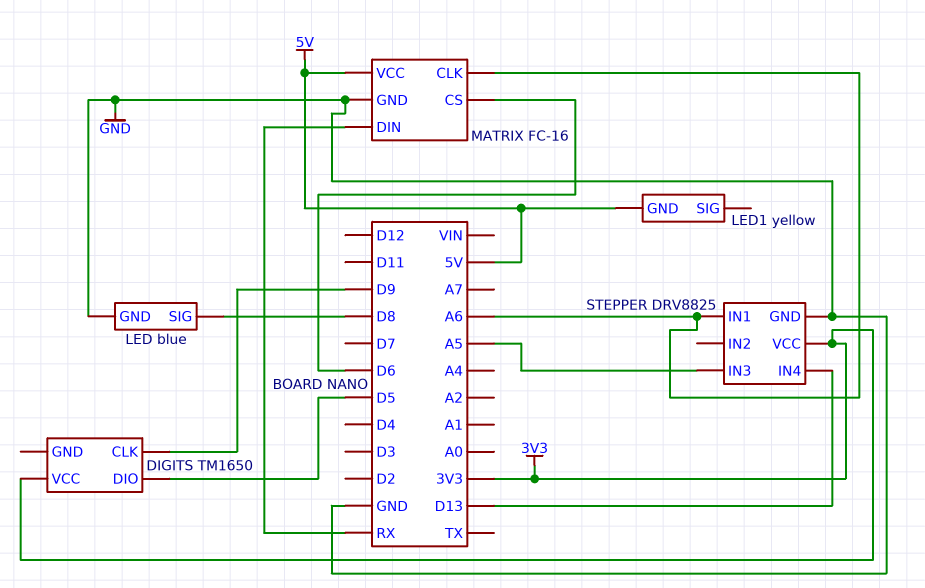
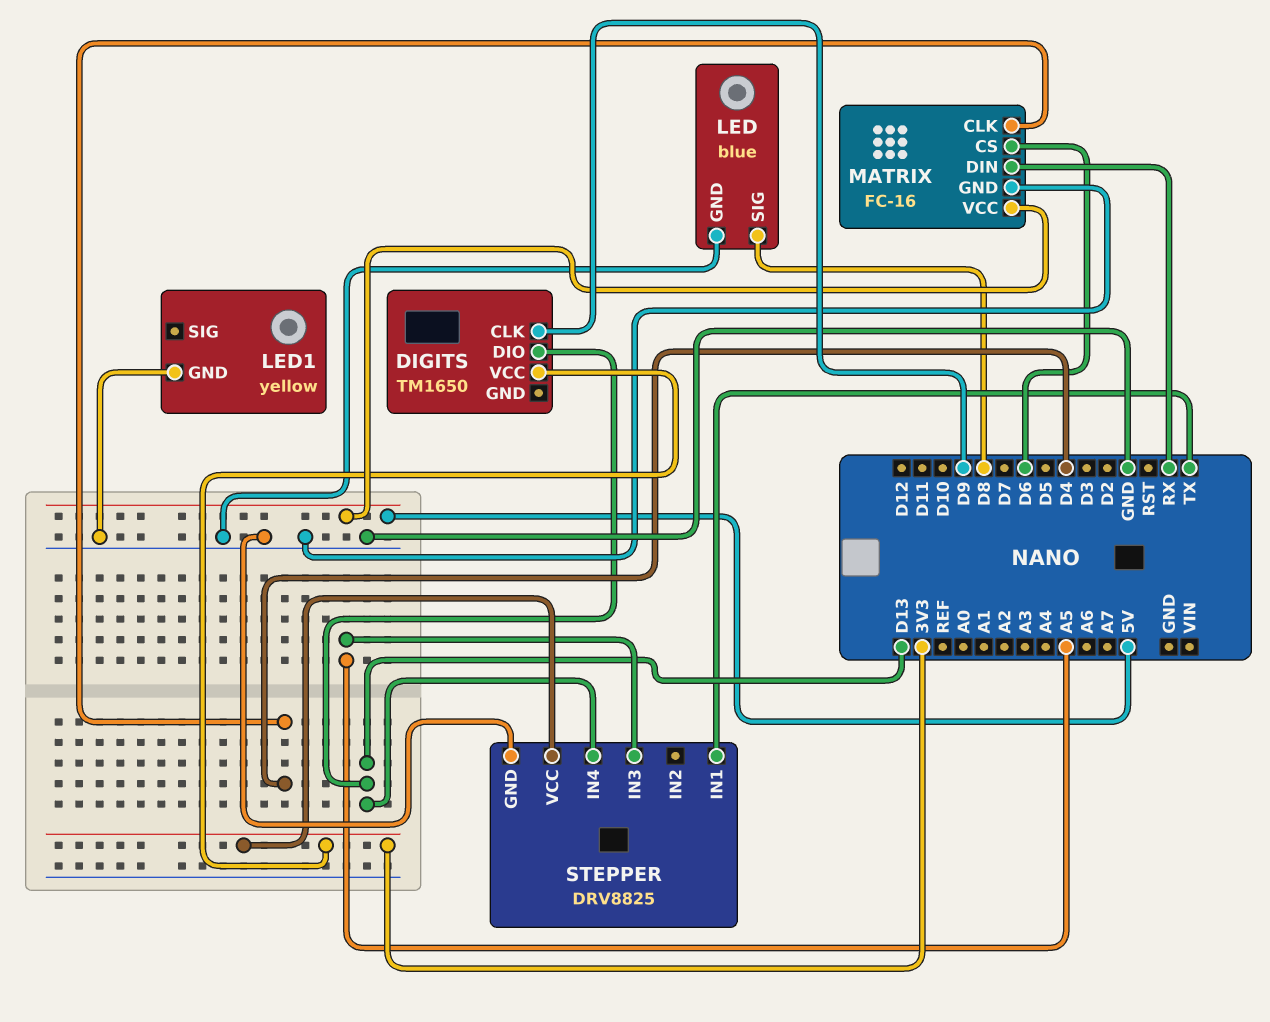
DIGITS pin DIO: D5 -> D13
LED1 pin GND: 5V -> GND
MATRIX pin CLK: A6 -> D4
STEPPER pin IN1: A6 -> TX

